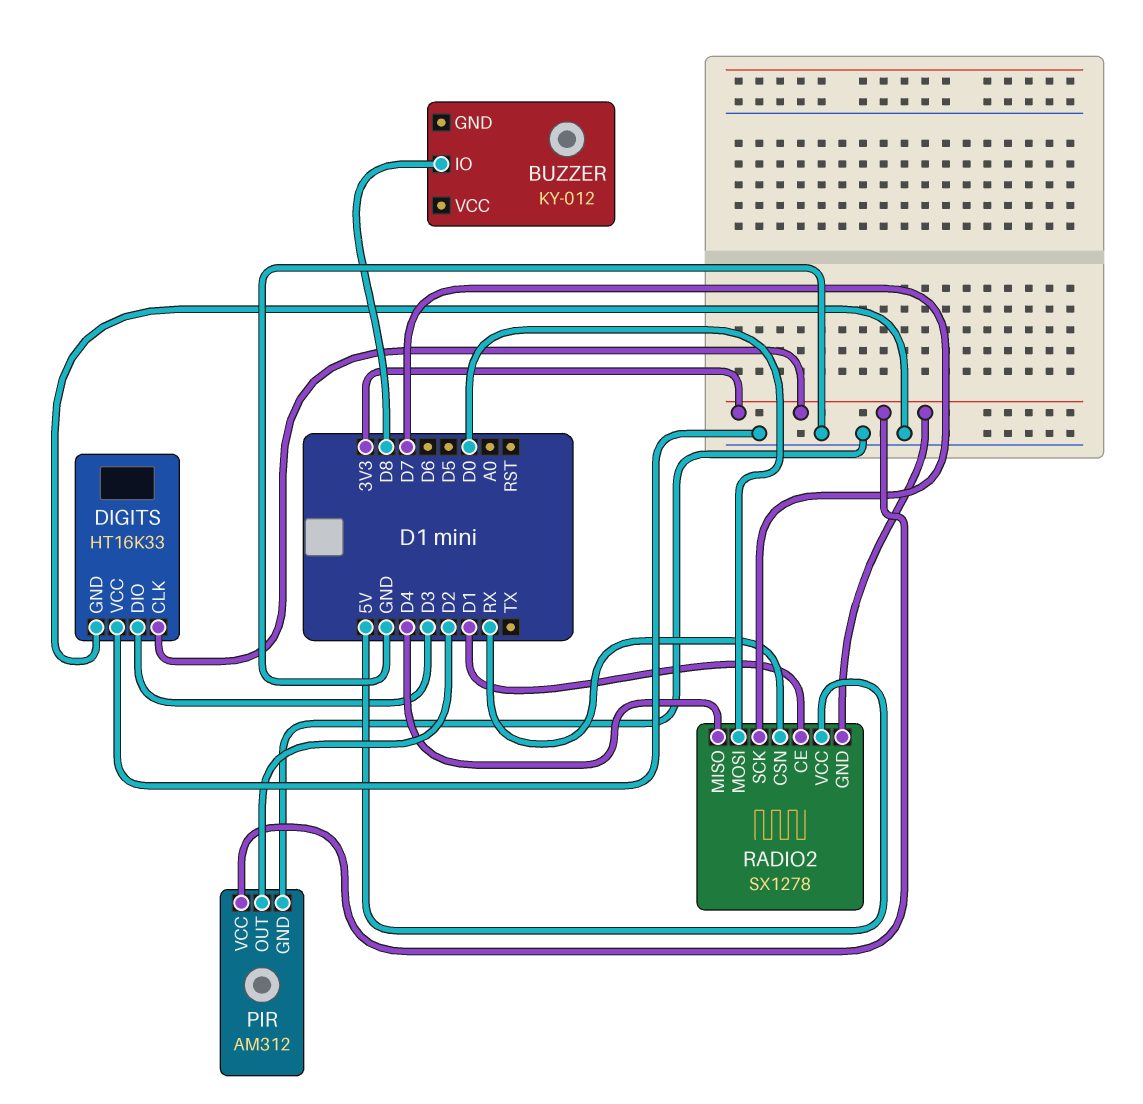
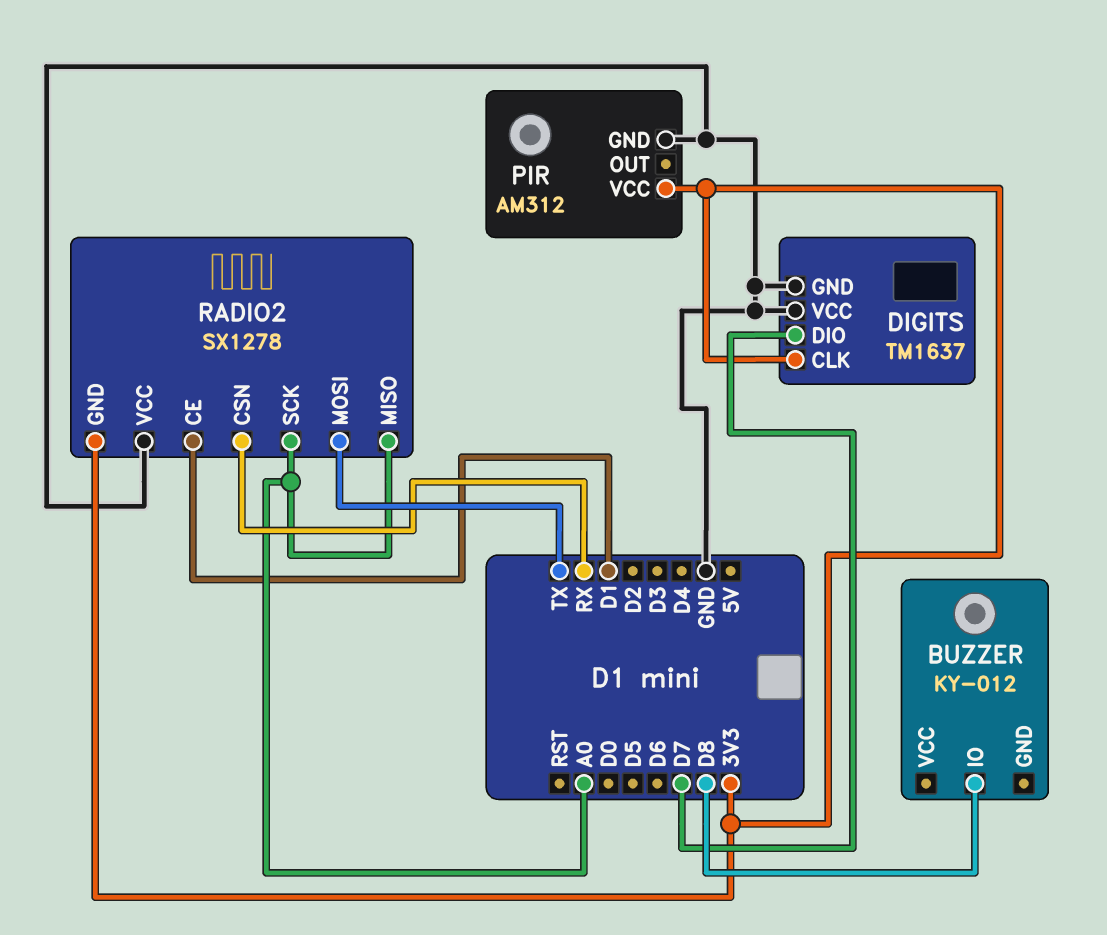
DIGITS: HT16K33 -> TM1637
DIGITS pin DIO: D3 -> D7
PIR pin OUT: D2 -> none
RADIO2 pin MISO: D4 -> A0
RADIO2 pin MOSI: D0 -> TX
RADIO2 pin SCK: D7 -> A0
RADIO2 pin VCC: 5V -> GND

